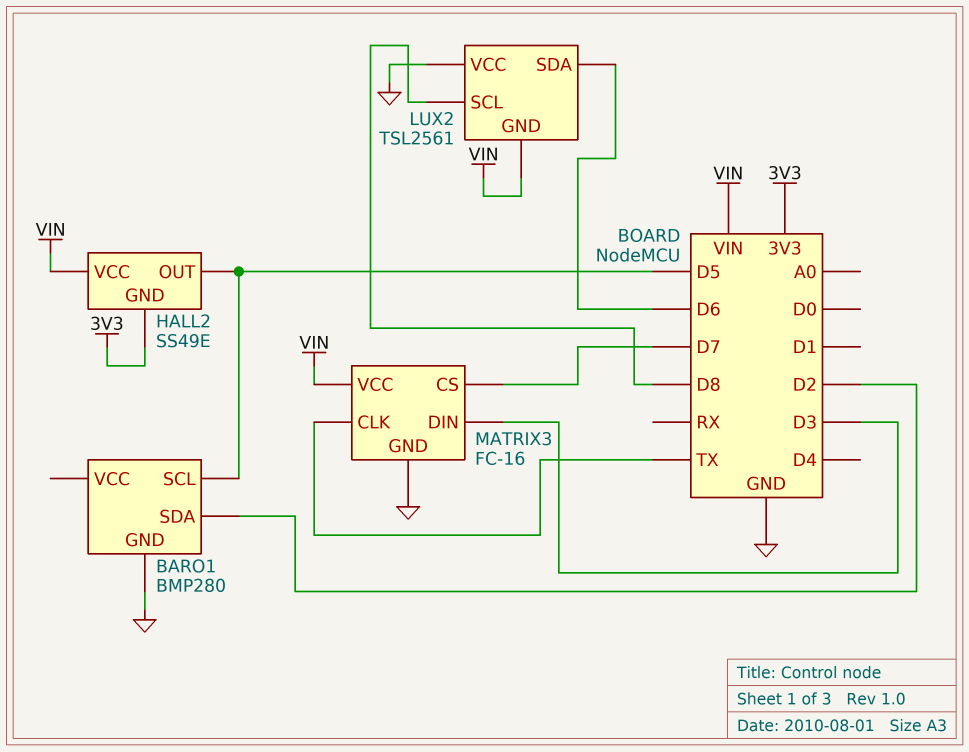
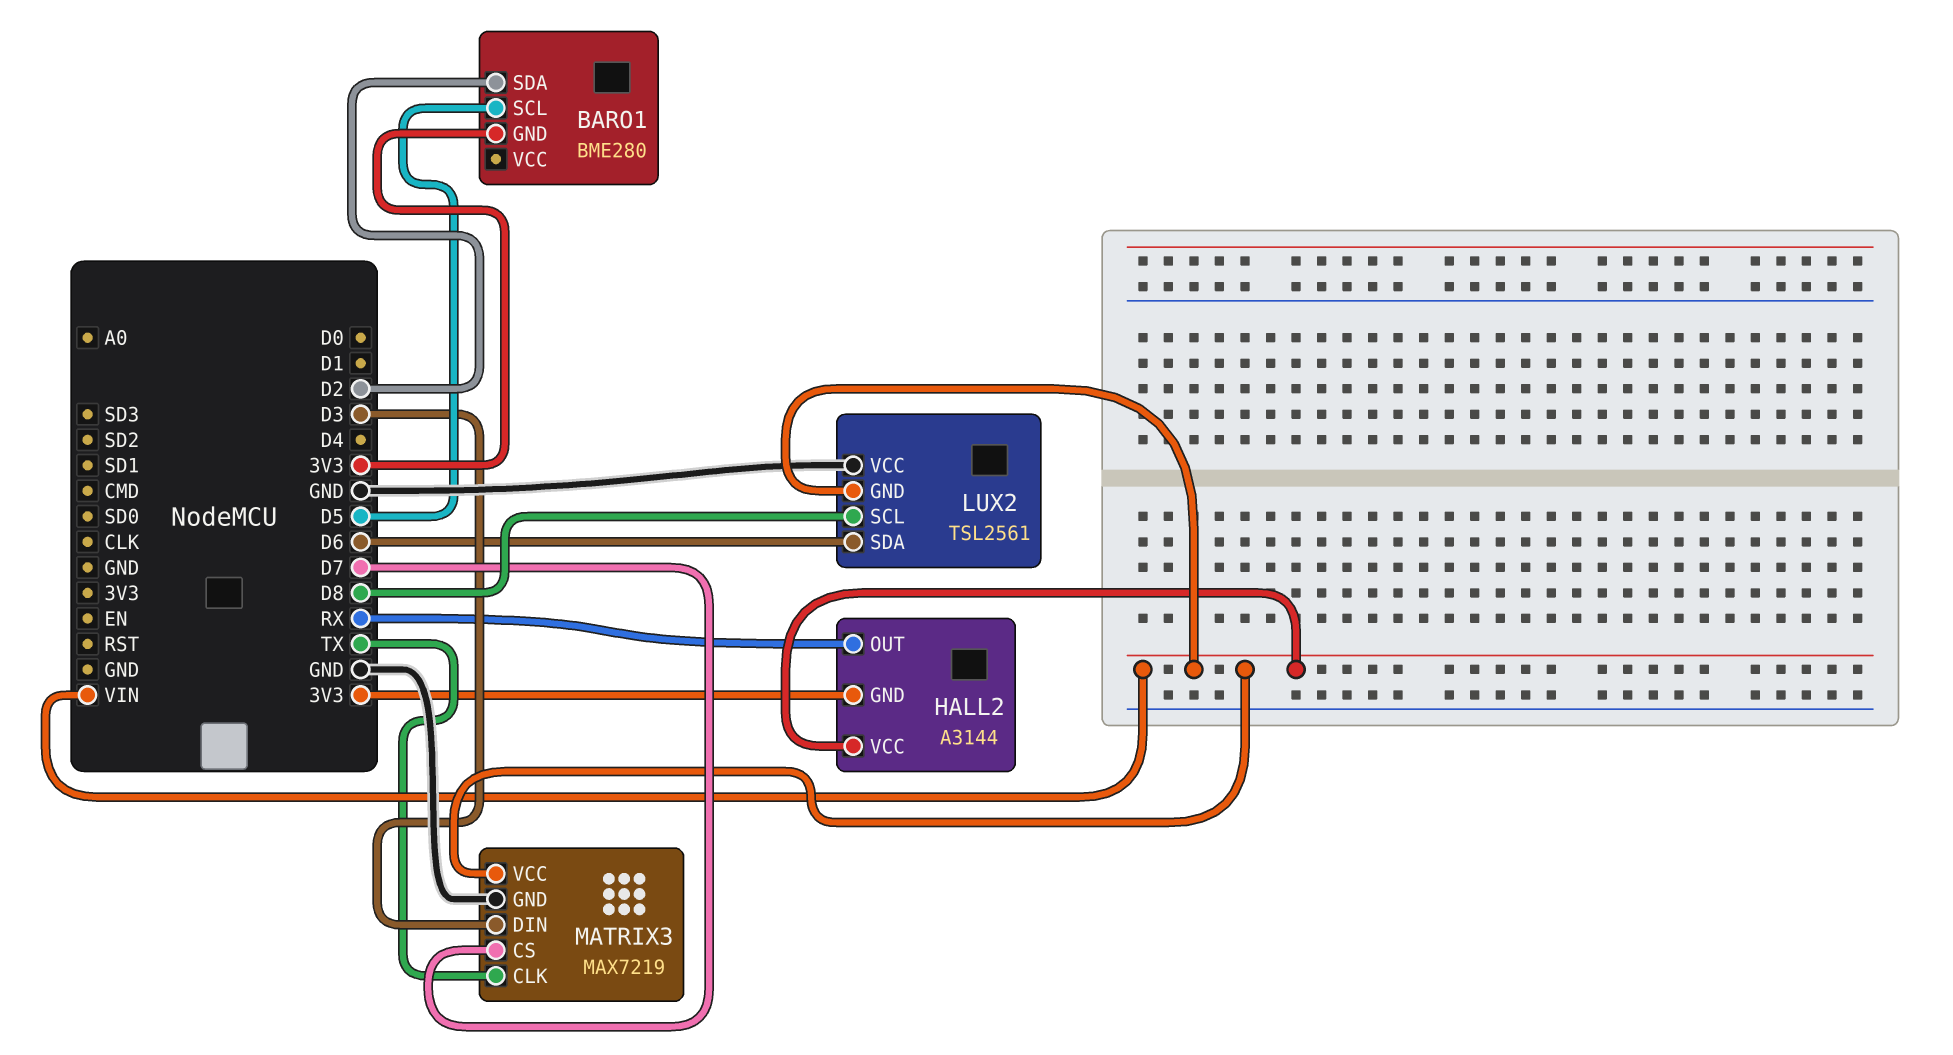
BARO1: BMP280 -> BME280
BARO1 pin GND: GND -> 3V3
HALL2: SS49E -> A3144
HALL2 pin OUT: D5 -> RX
MATRIX3: FC-16 -> MAX7219

